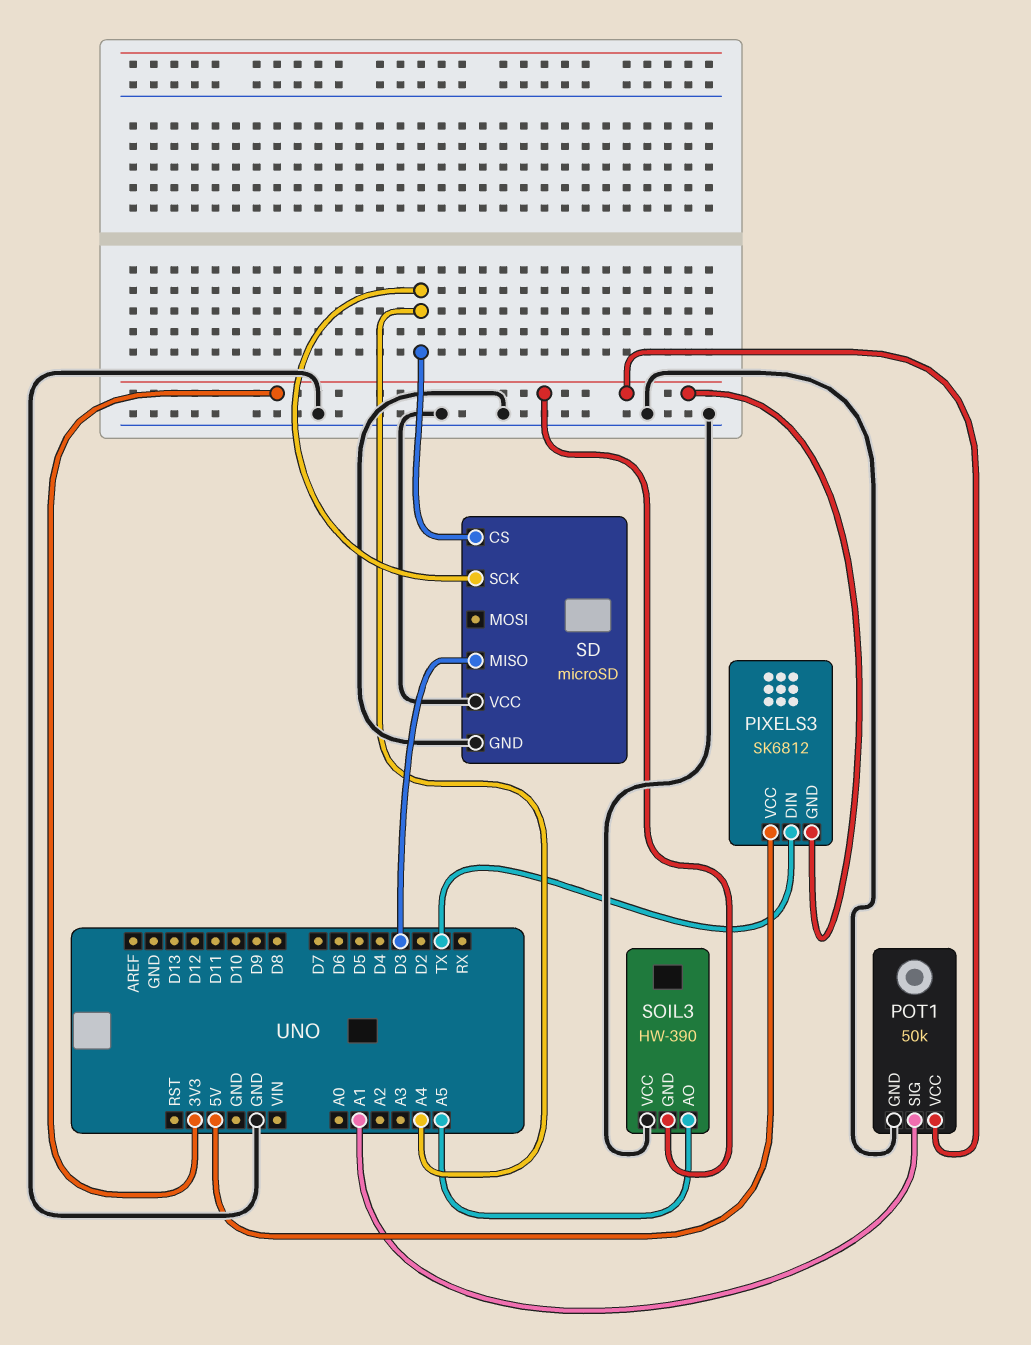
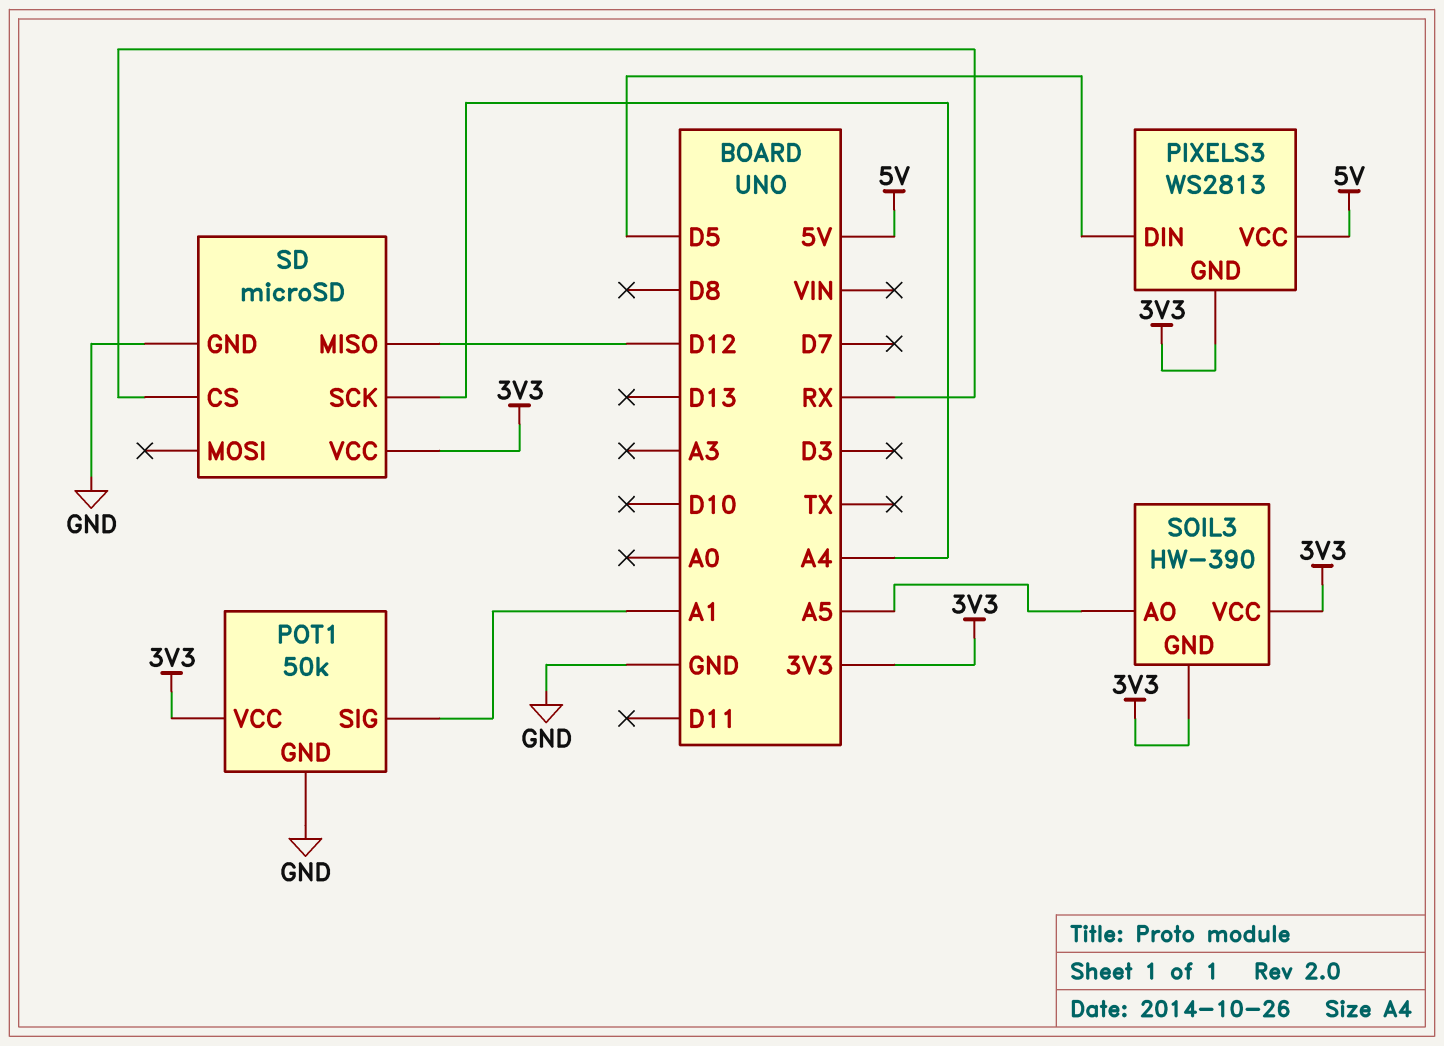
PIXELS3: SK6812 -> WS2813
PIXELS3 pin DIN: TX -> D5
SD pin CS: A4 -> RX
SD pin MISO: D3 -> D12
SD pin VCC: GND -> 3V3
SOIL3 pin VCC: GND -> 3V3

